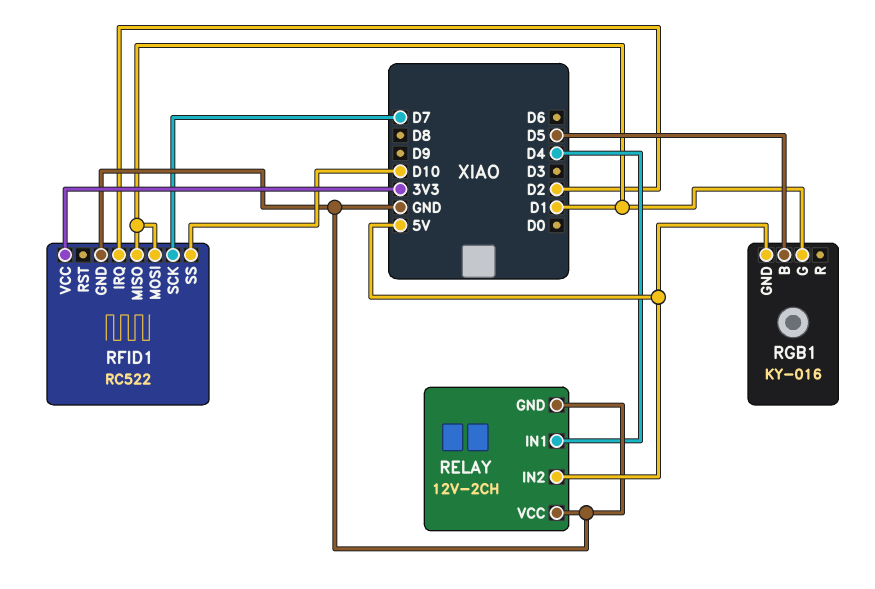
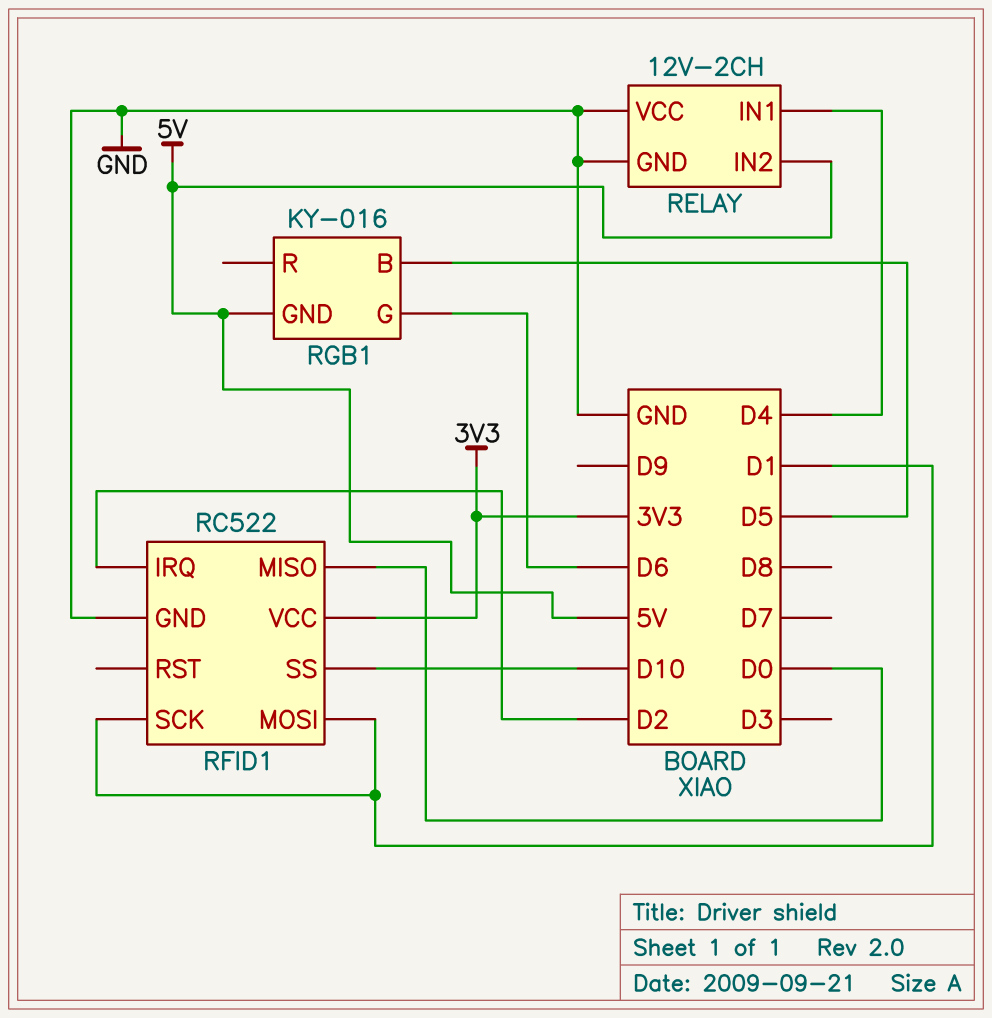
RFID1 pin MISO: D1 -> D0
RFID1 pin SCK: D7 -> D1
RGB1 pin G: D1 -> D6

